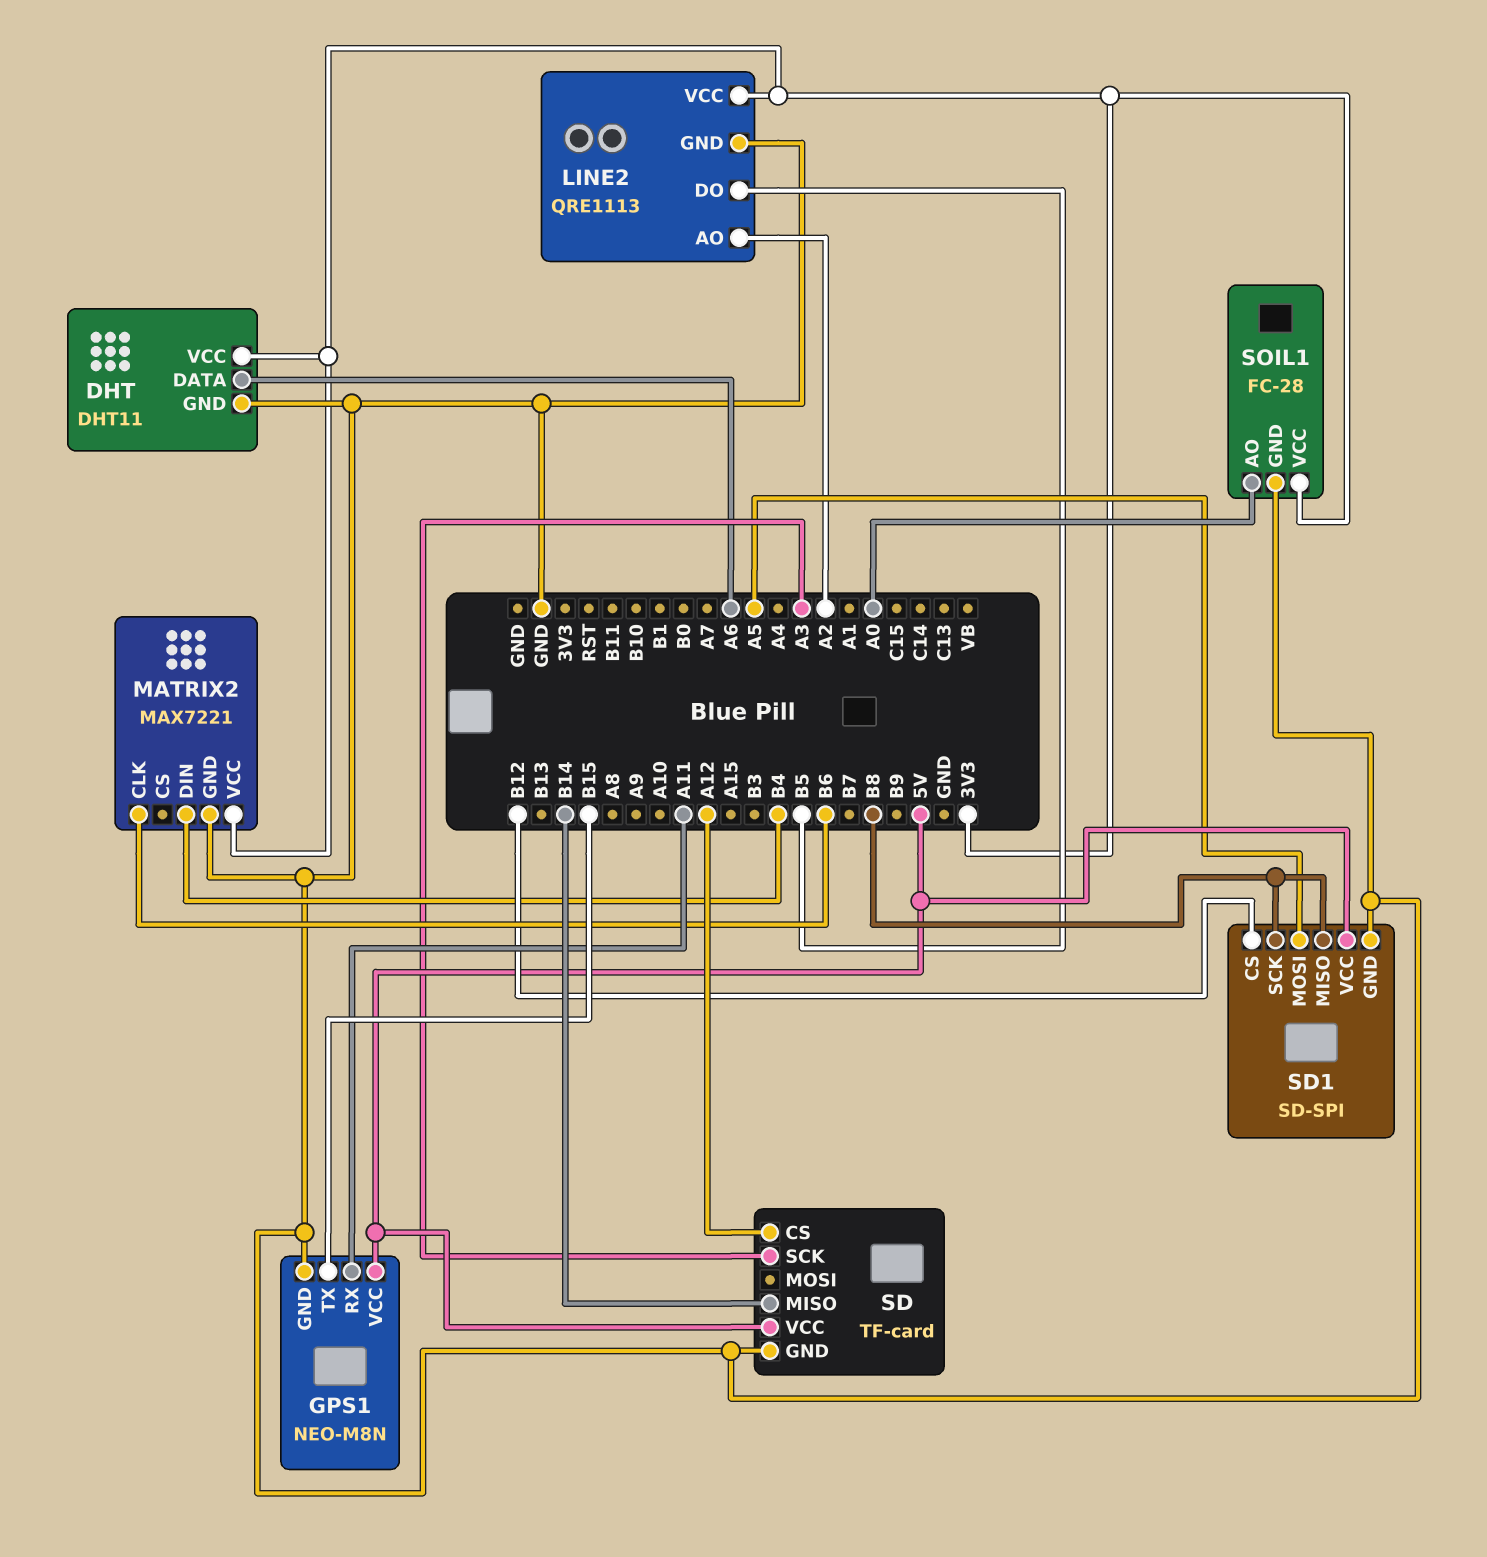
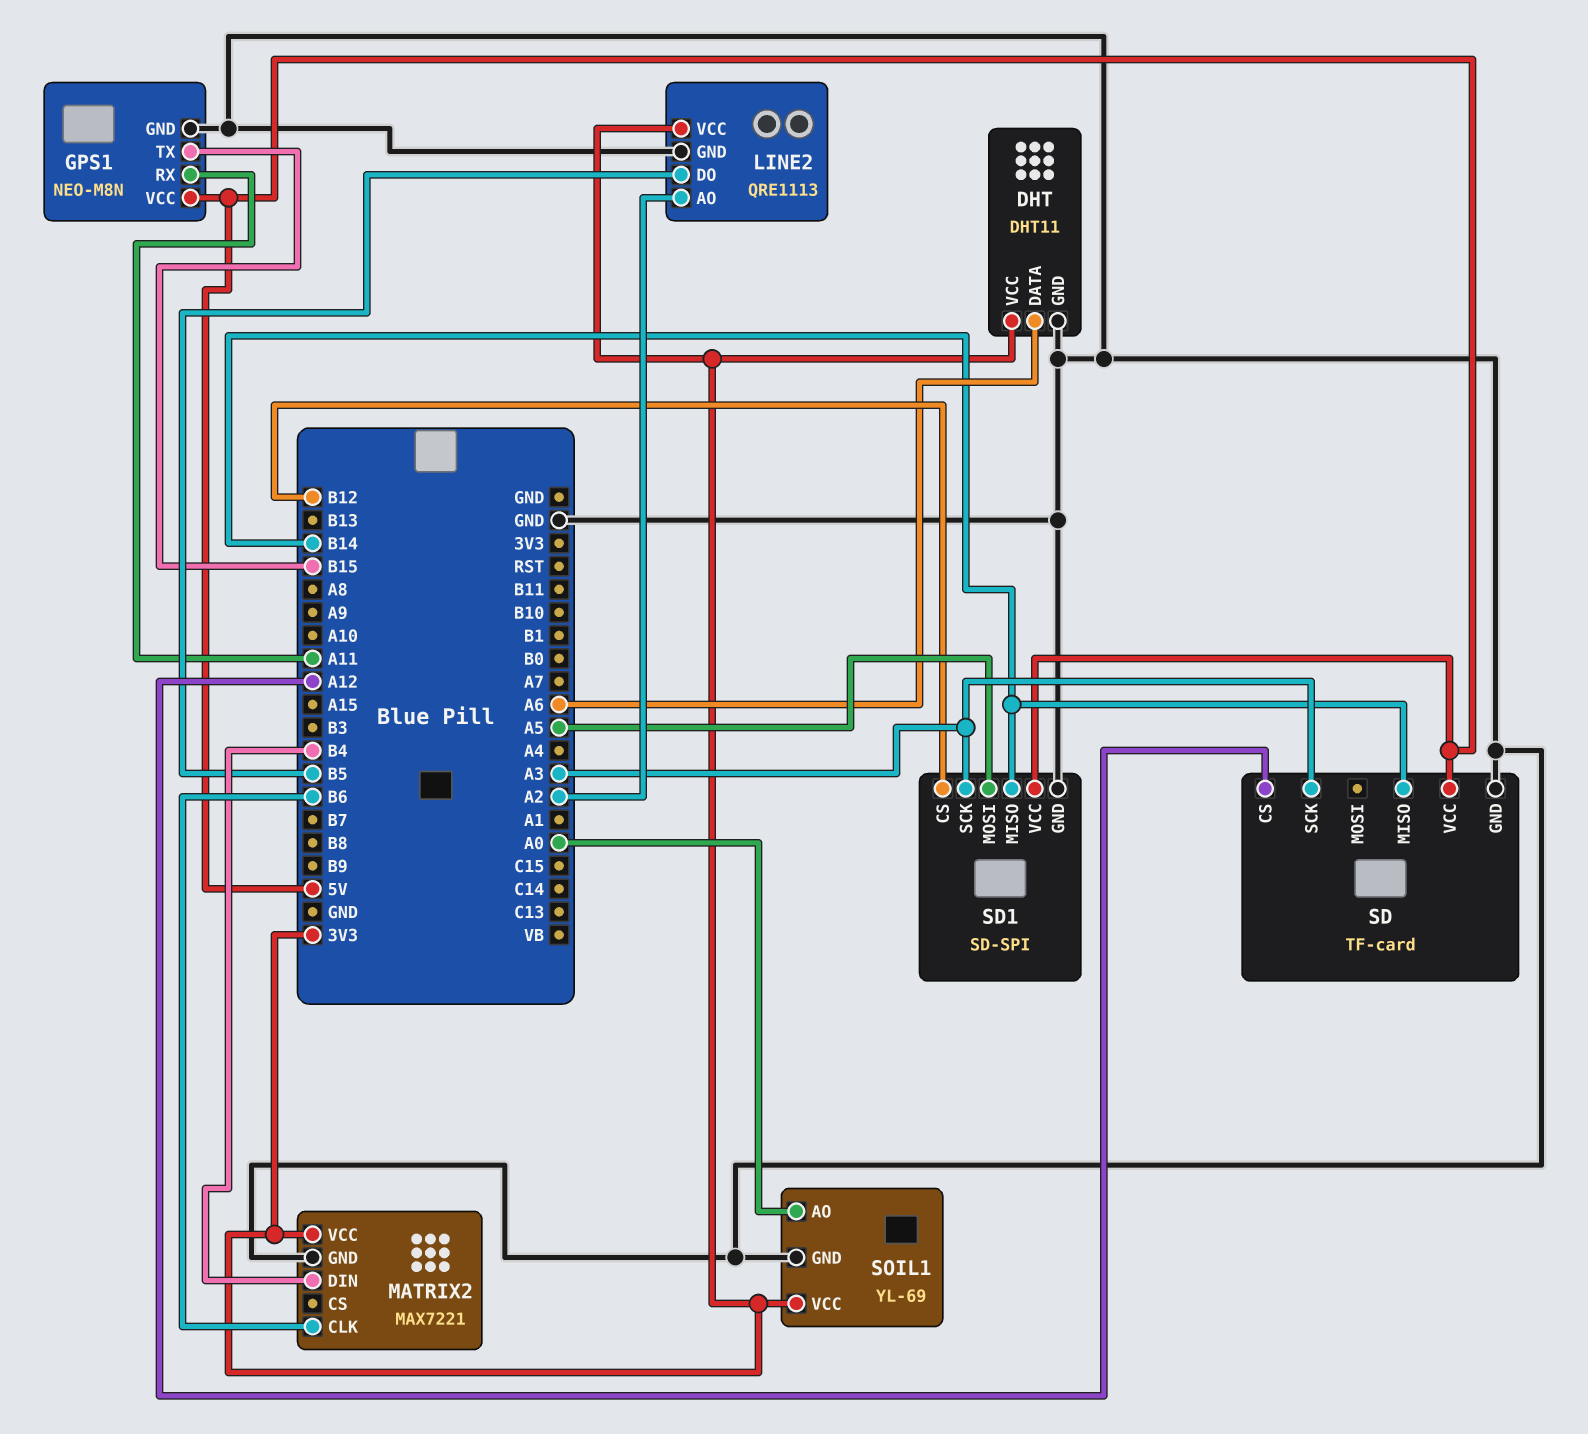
SD1 pin MISO: B8 -> B14
SD1 pin SCK: B8 -> A3
SOIL1: FC-28 -> YL-69

